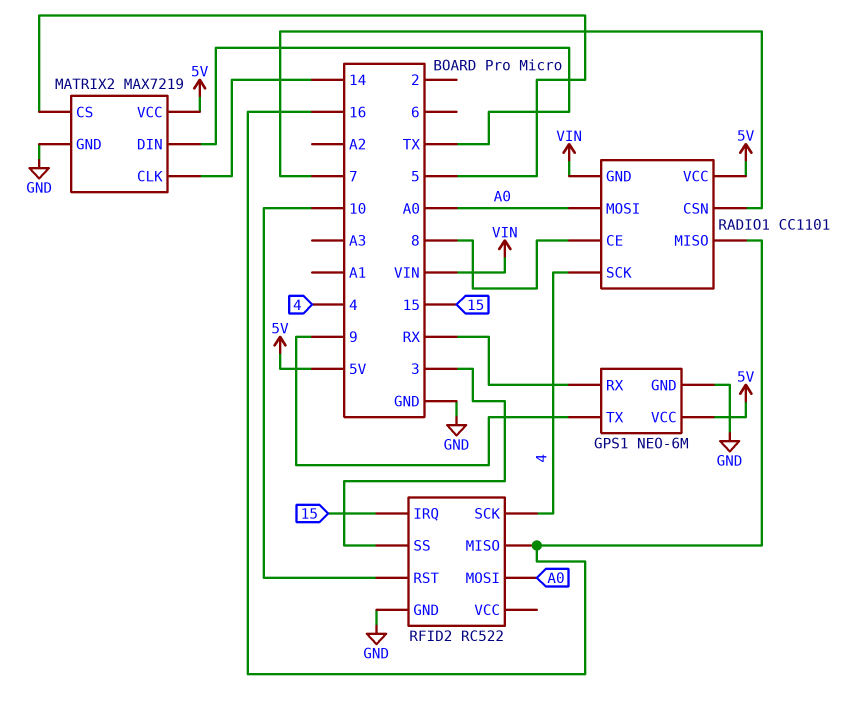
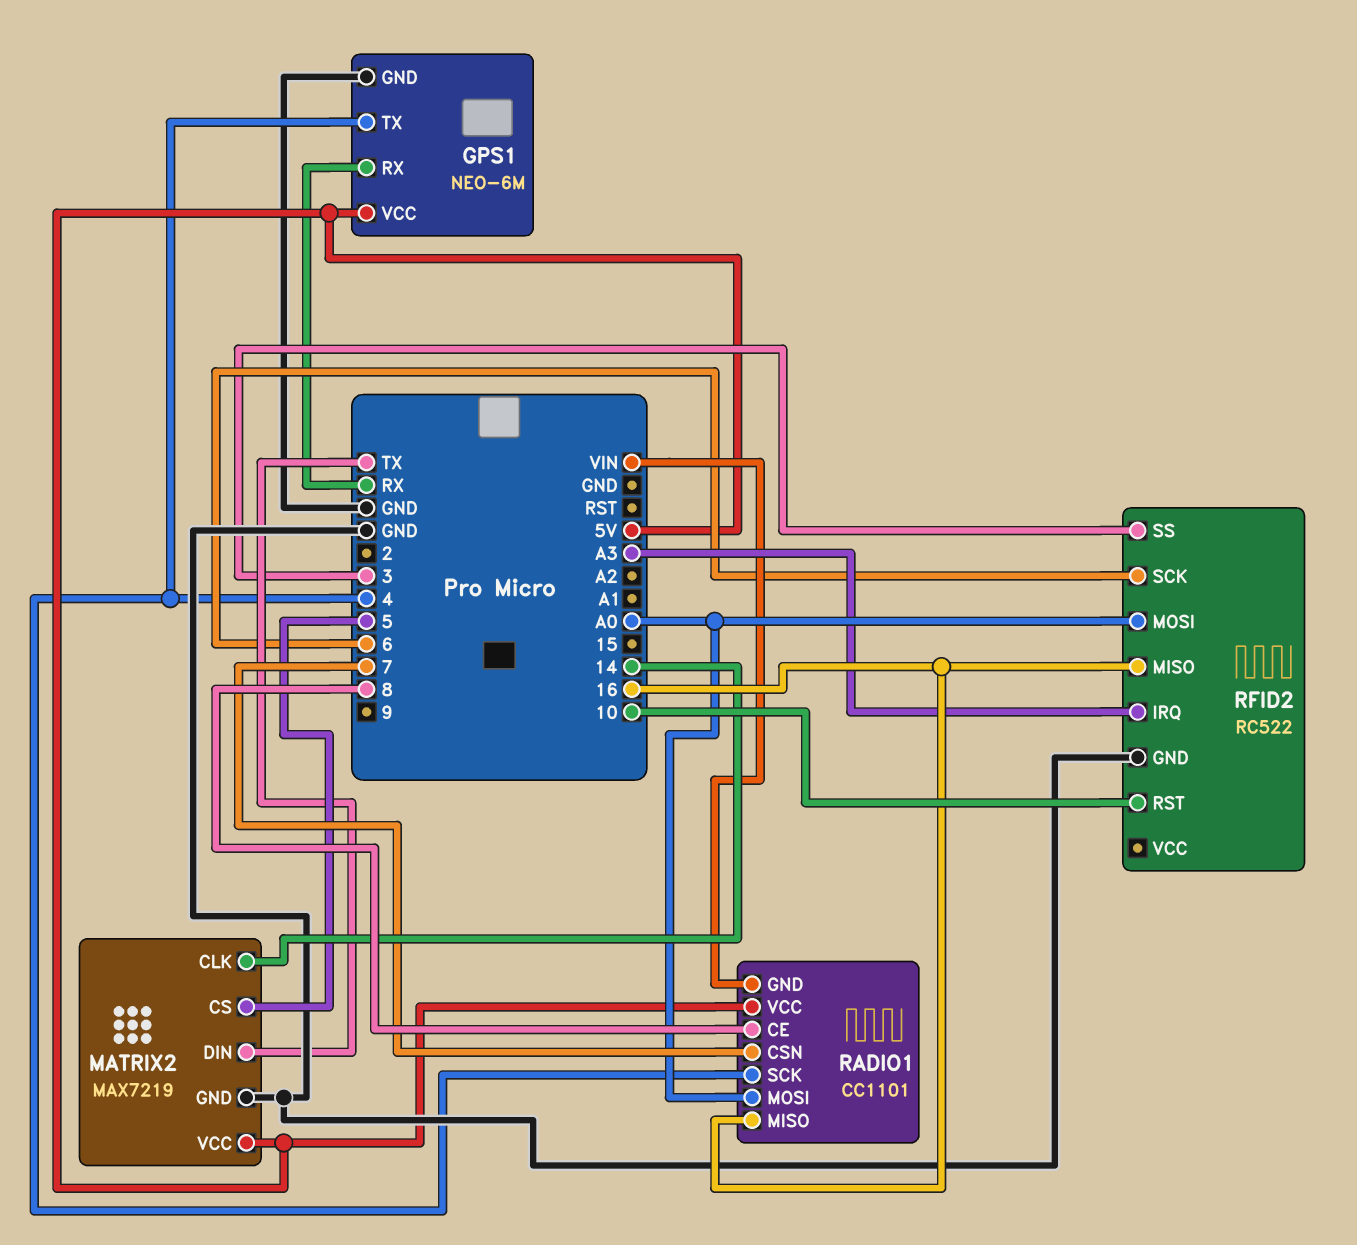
GPS1 pin TX: 9 -> 4
RFID2 pin IRQ: 15 -> A3
RFID2 pin SCK: 4 -> 6

